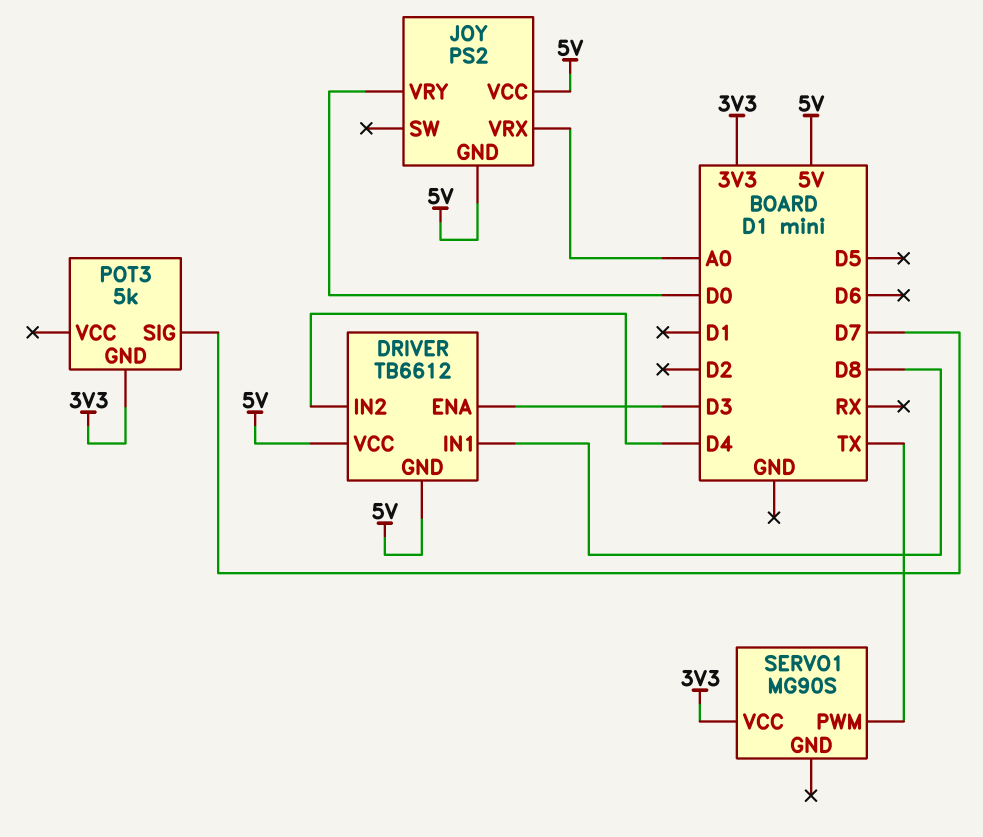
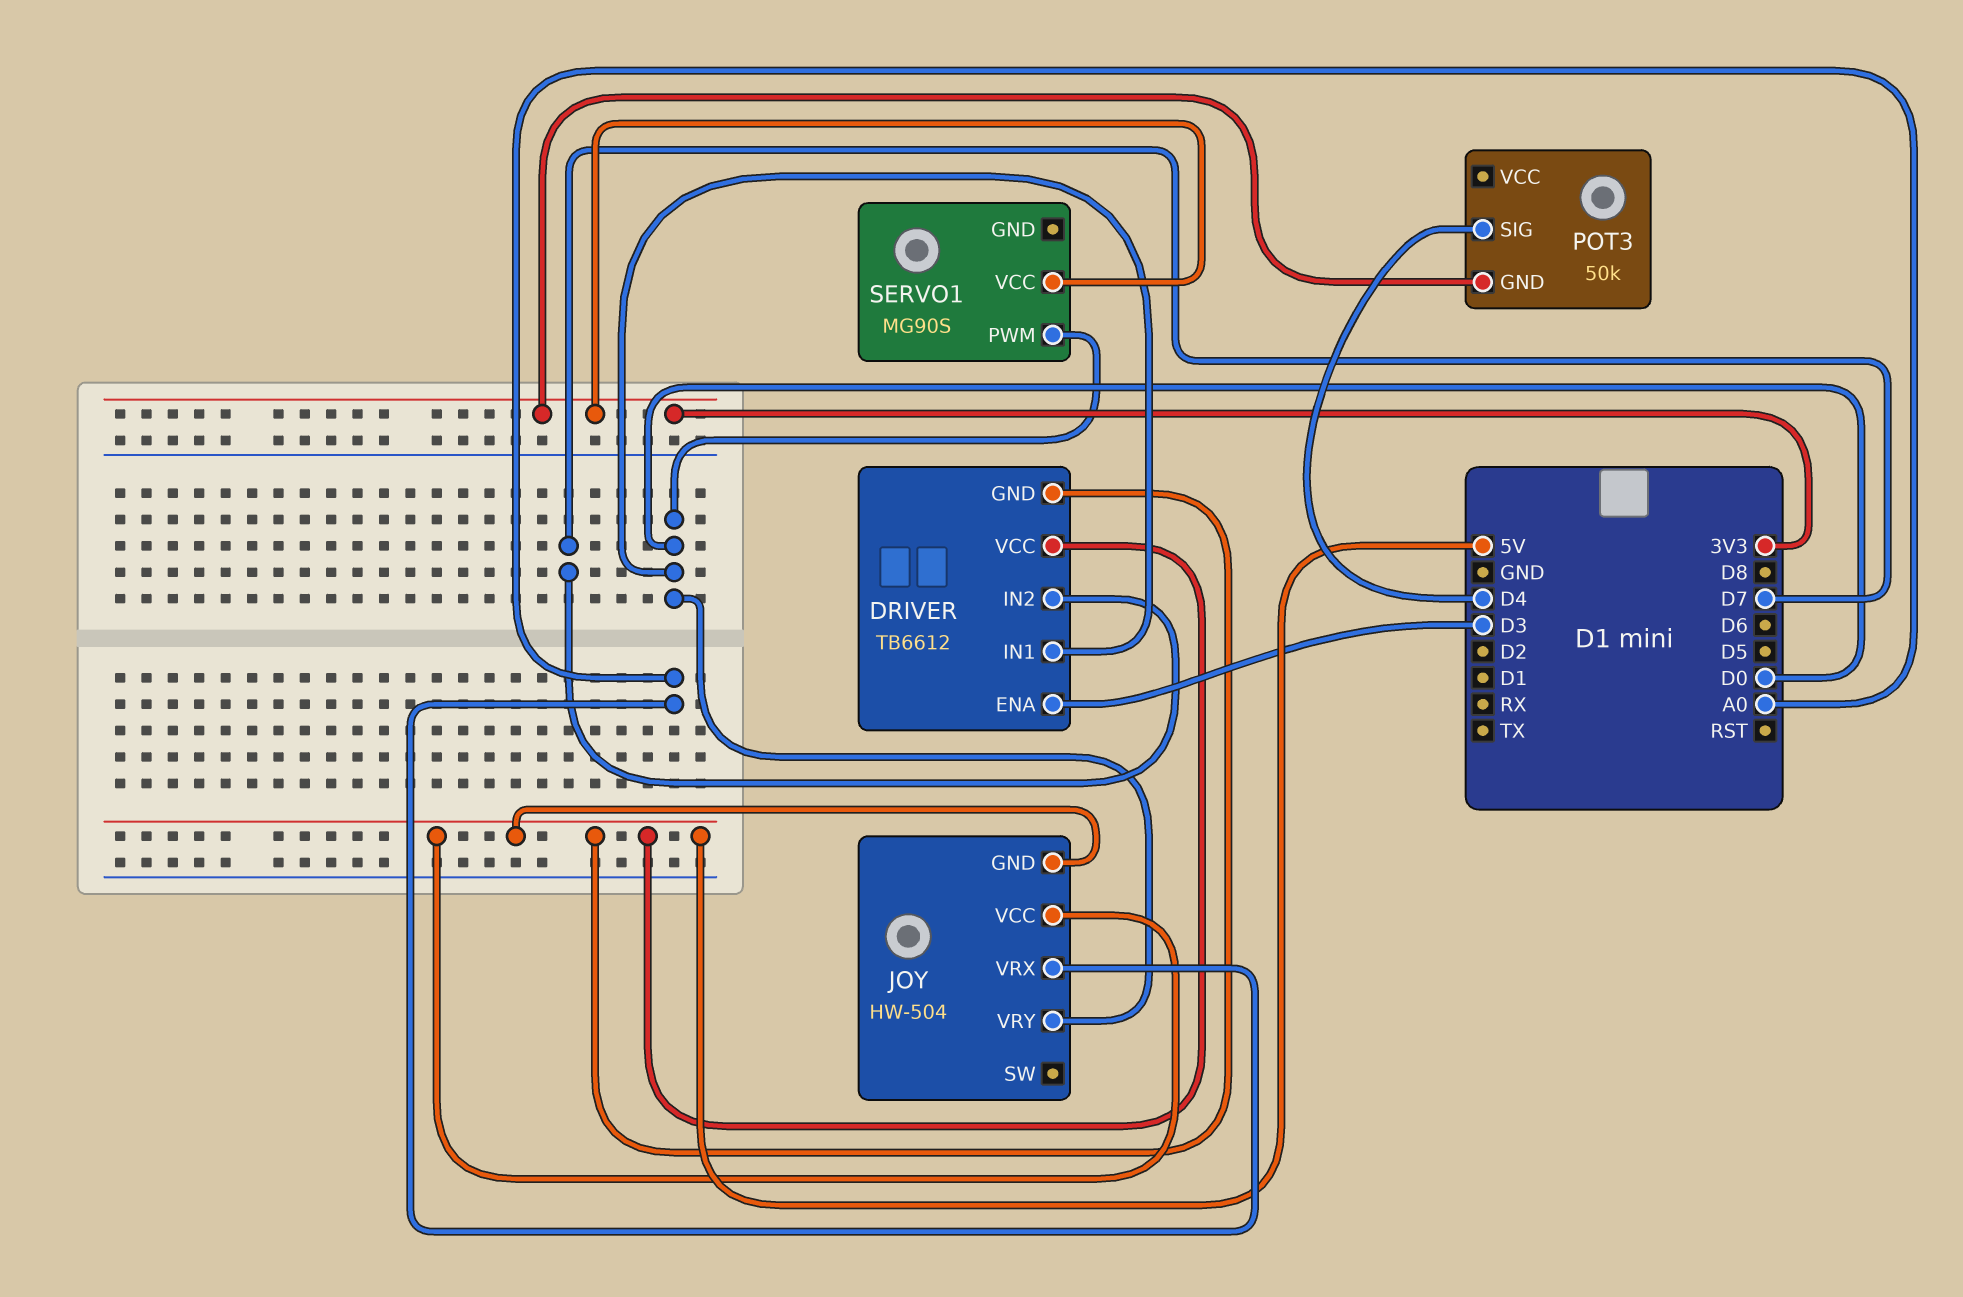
DRIVER pin IN1: D8 -> D0
DRIVER pin IN2: D4 -> D7
JOY: PS2 -> HW-504
POT3: 5k -> 50k
POT3 pin SIG: D7 -> D4
SERVO1 pin PWM: TX -> D0

